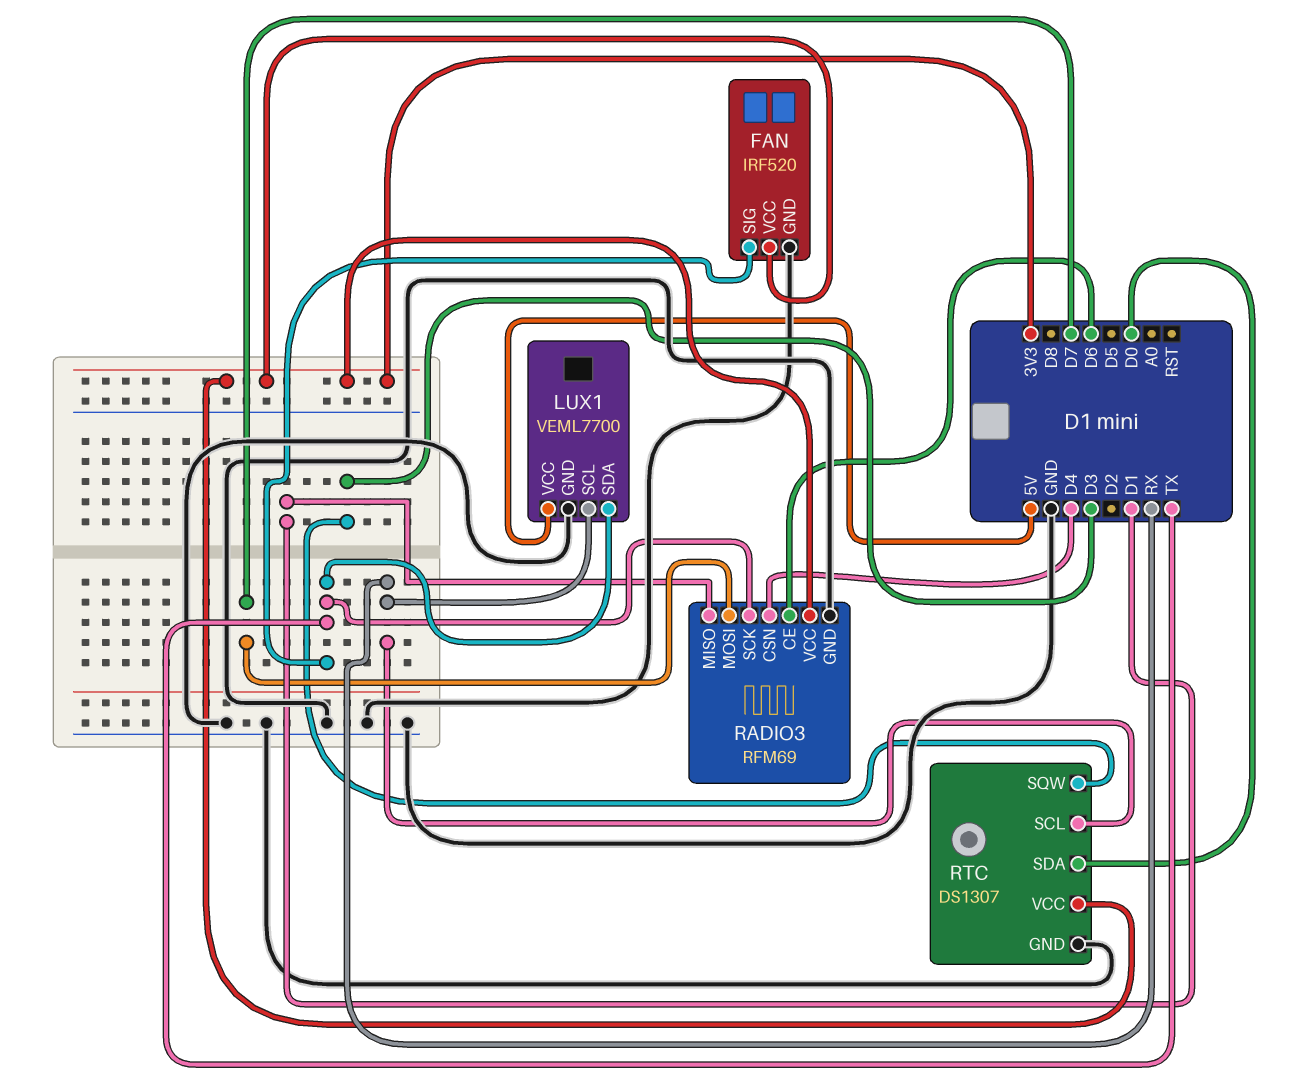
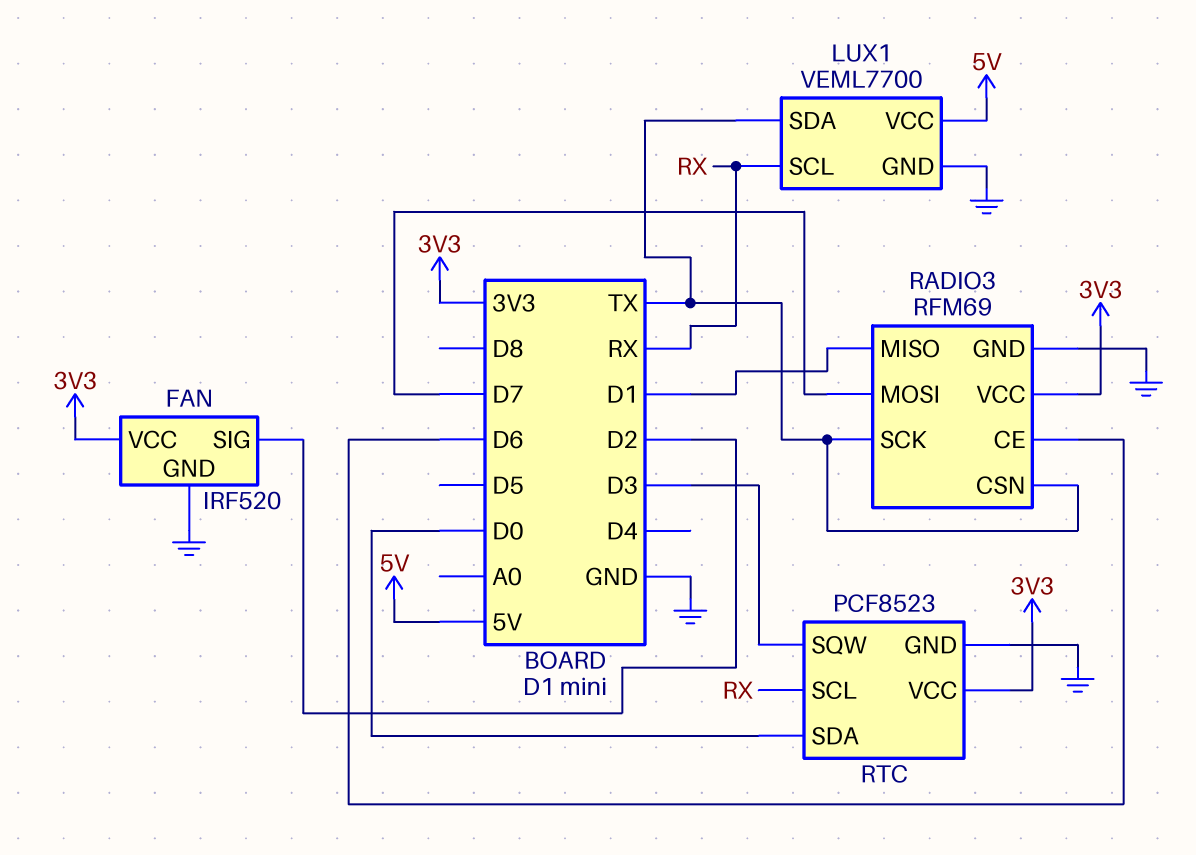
FAN pin SIG: TX -> D2
RADIO3 pin CSN: D4 -> TX
RTC: DS1307 -> PCF8523

